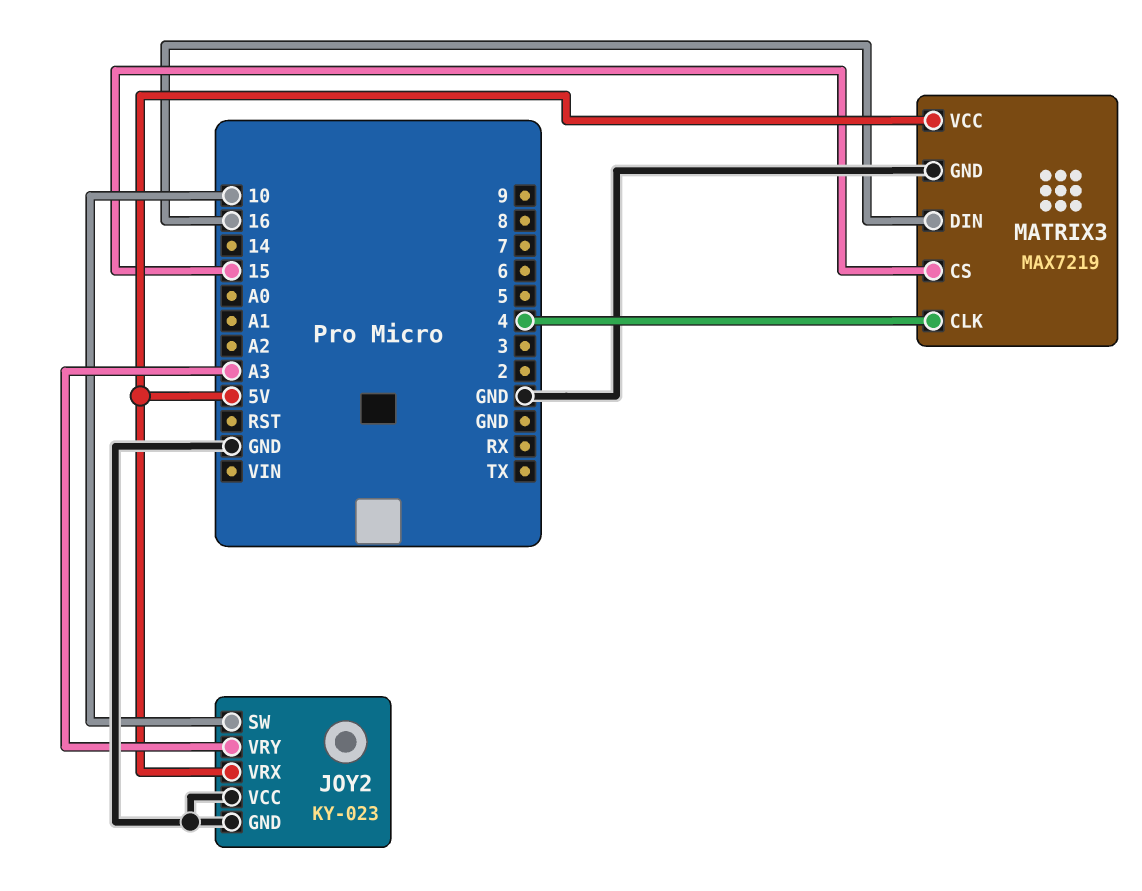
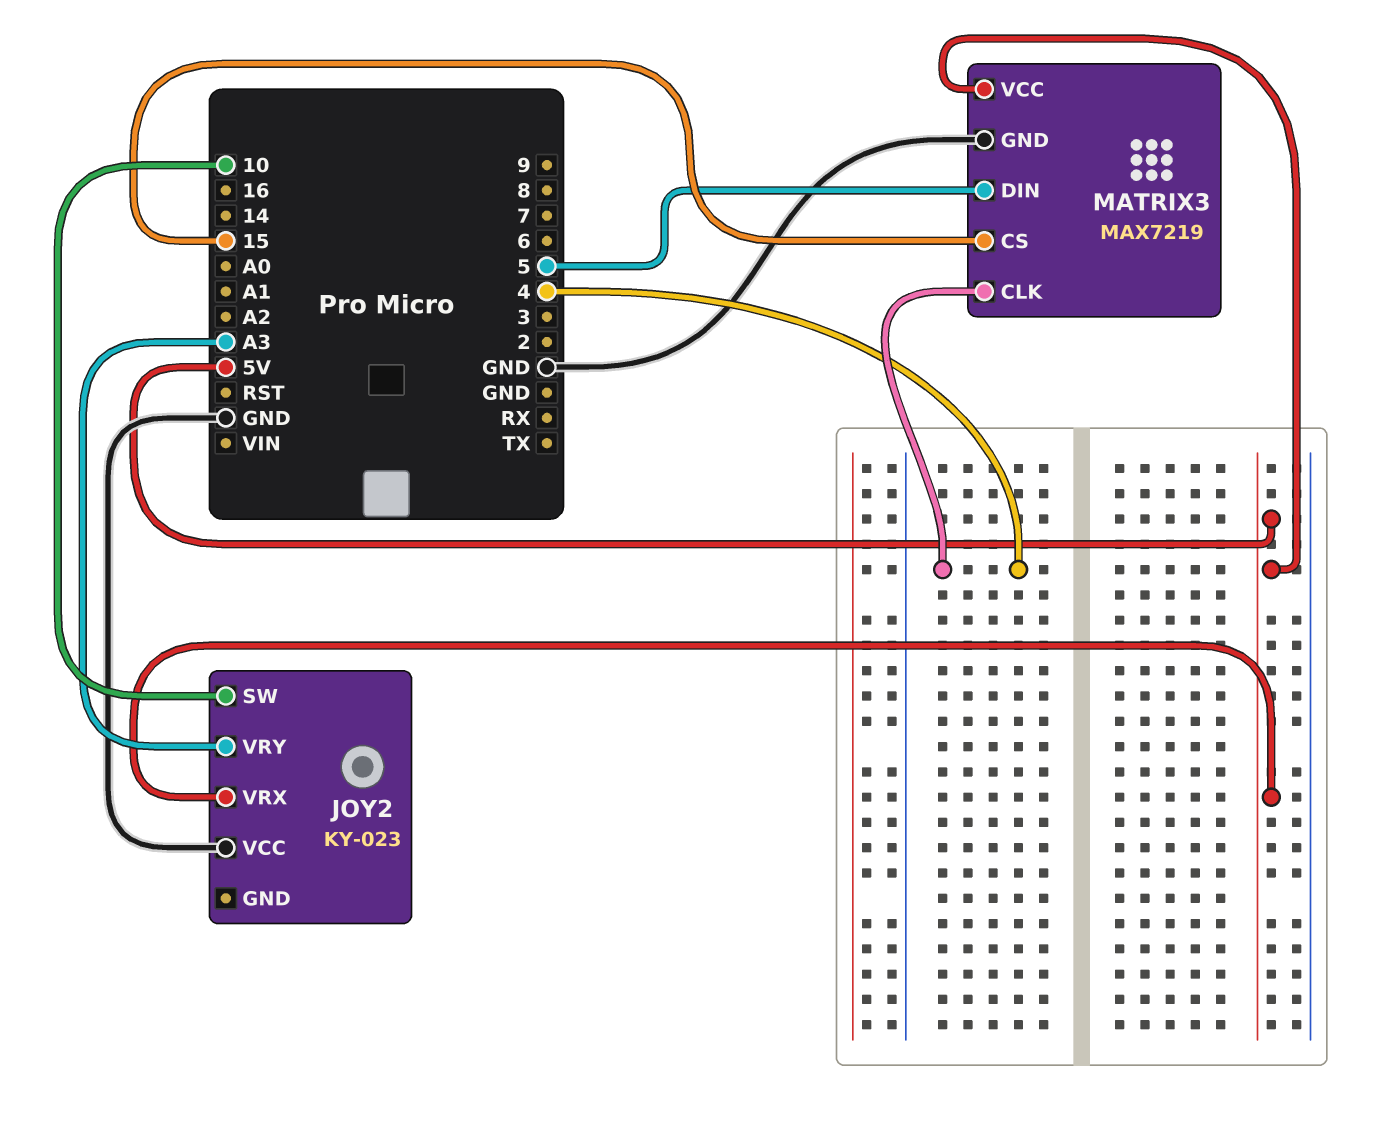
JOY2 pin GND: GND -> none
MATRIX3 pin DIN: 16 -> 5

